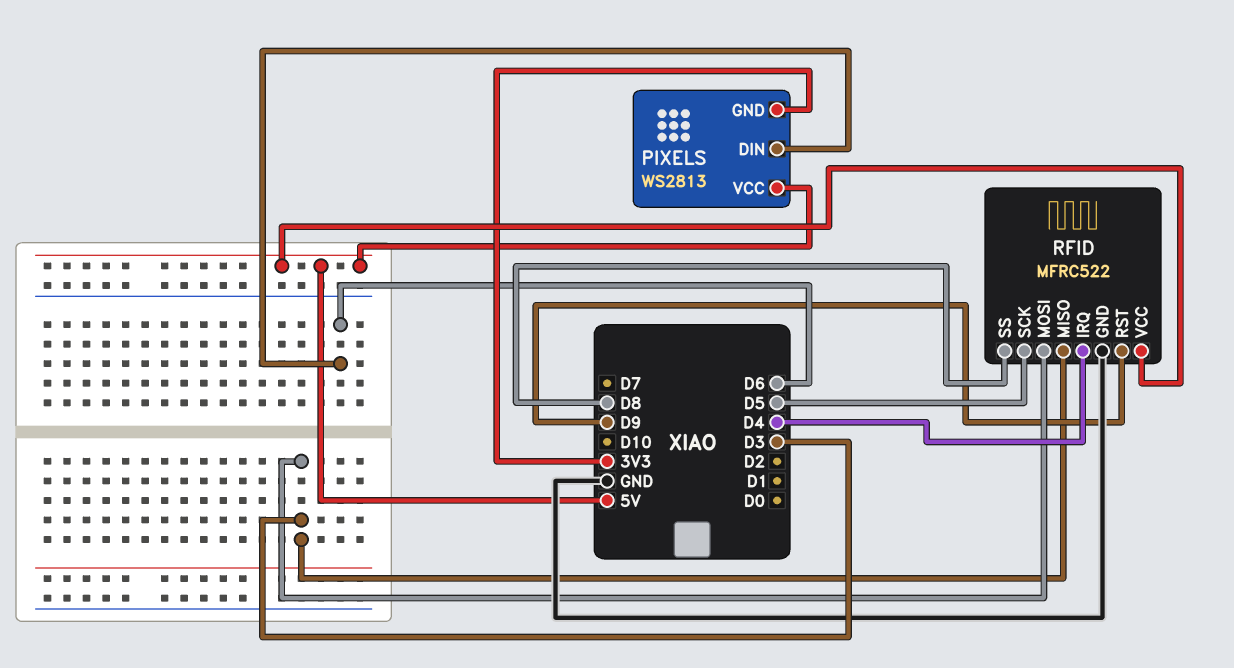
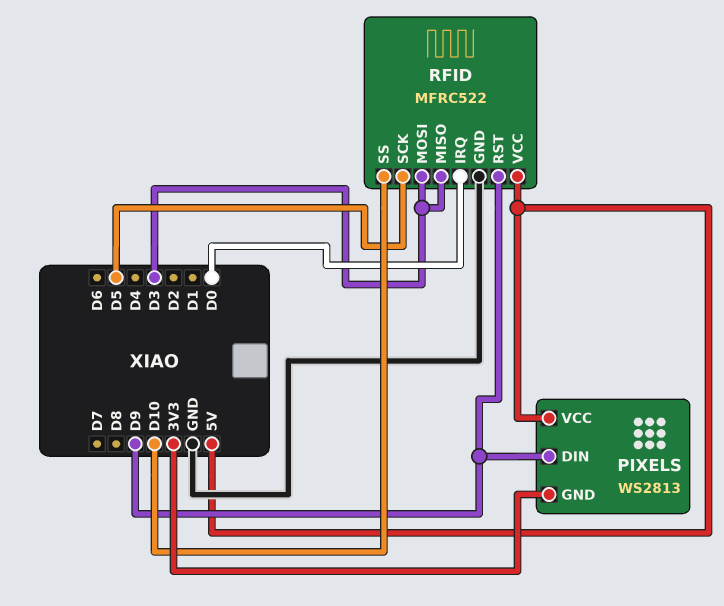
PIXELS pin DIN: D6 -> D9
RFID pin IRQ: D4 -> D0
RFID pin SS: D8 -> D10

